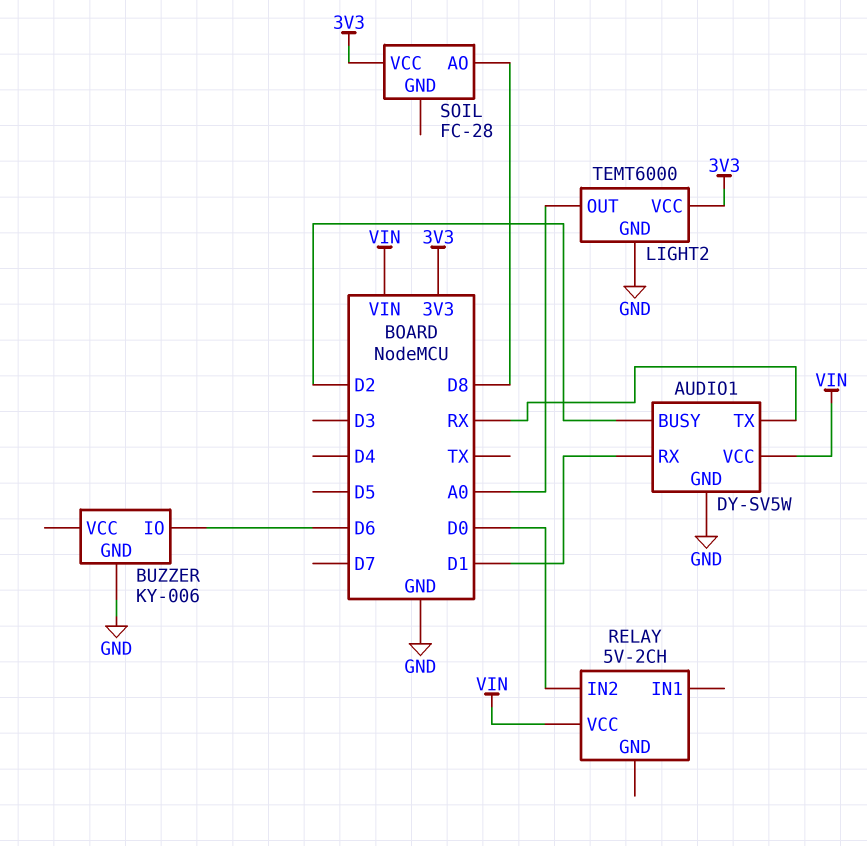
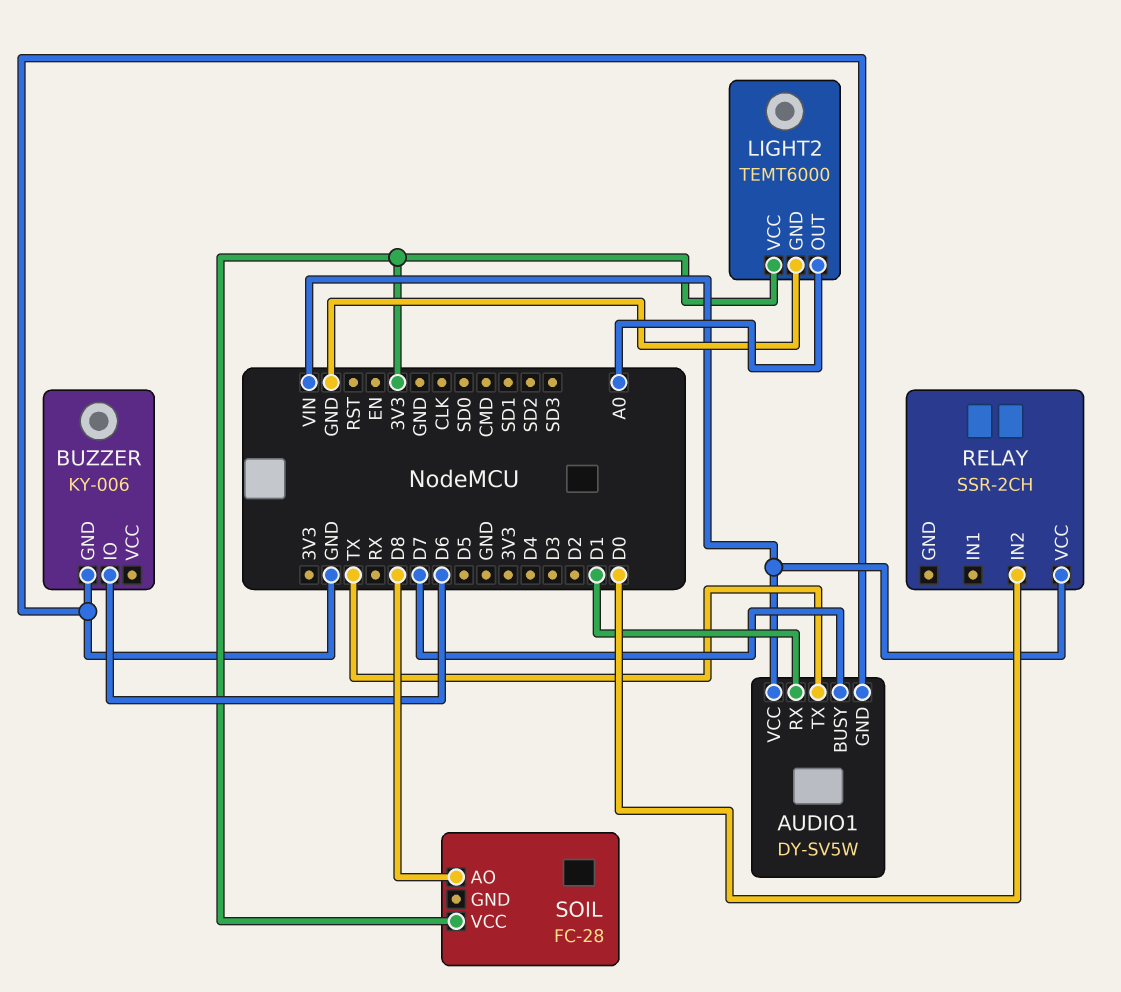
AUDIO1 pin BUSY: D2 -> D7
AUDIO1 pin TX: RX -> TX
RELAY: 5V-2CH -> SSR-2CH

